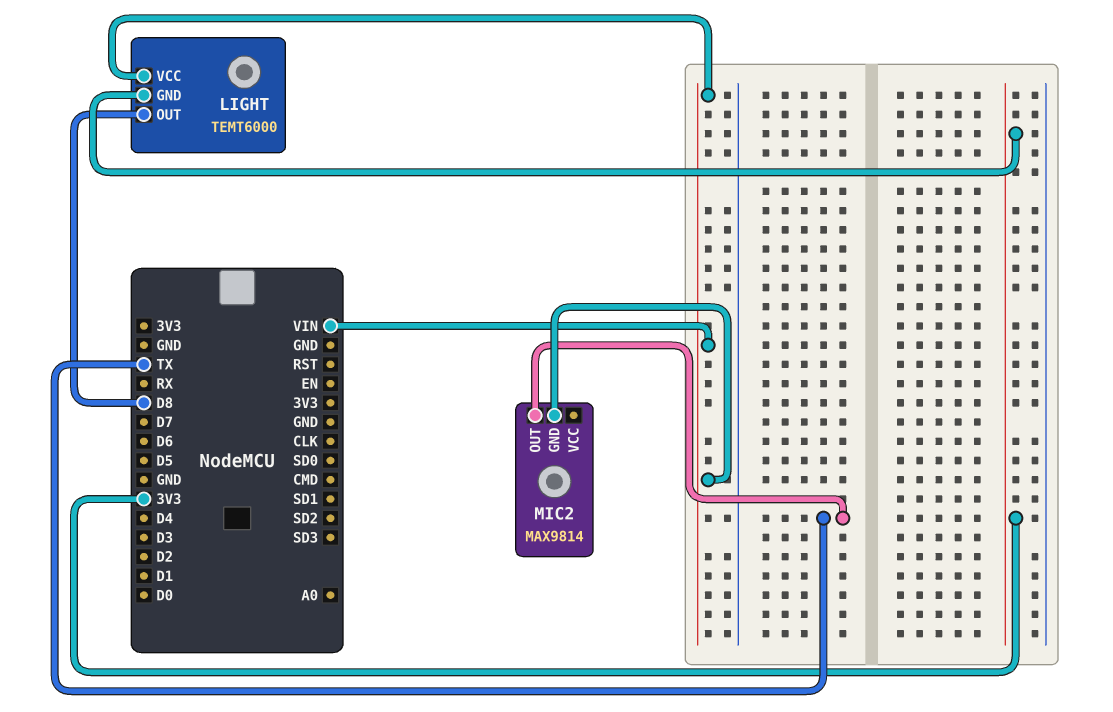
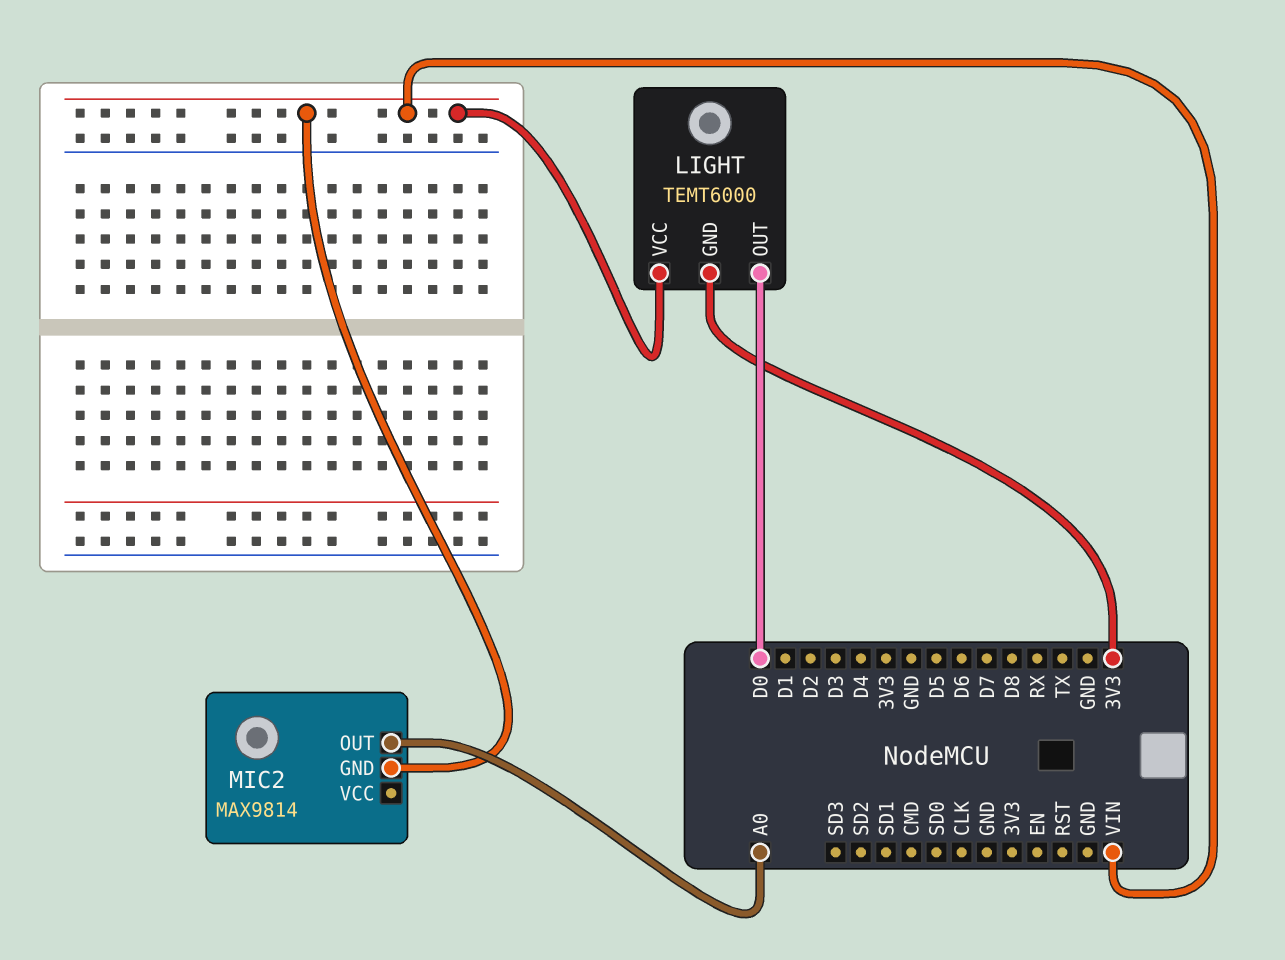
LIGHT pin OUT: D8 -> D0
MIC2 pin OUT: TX -> A0

